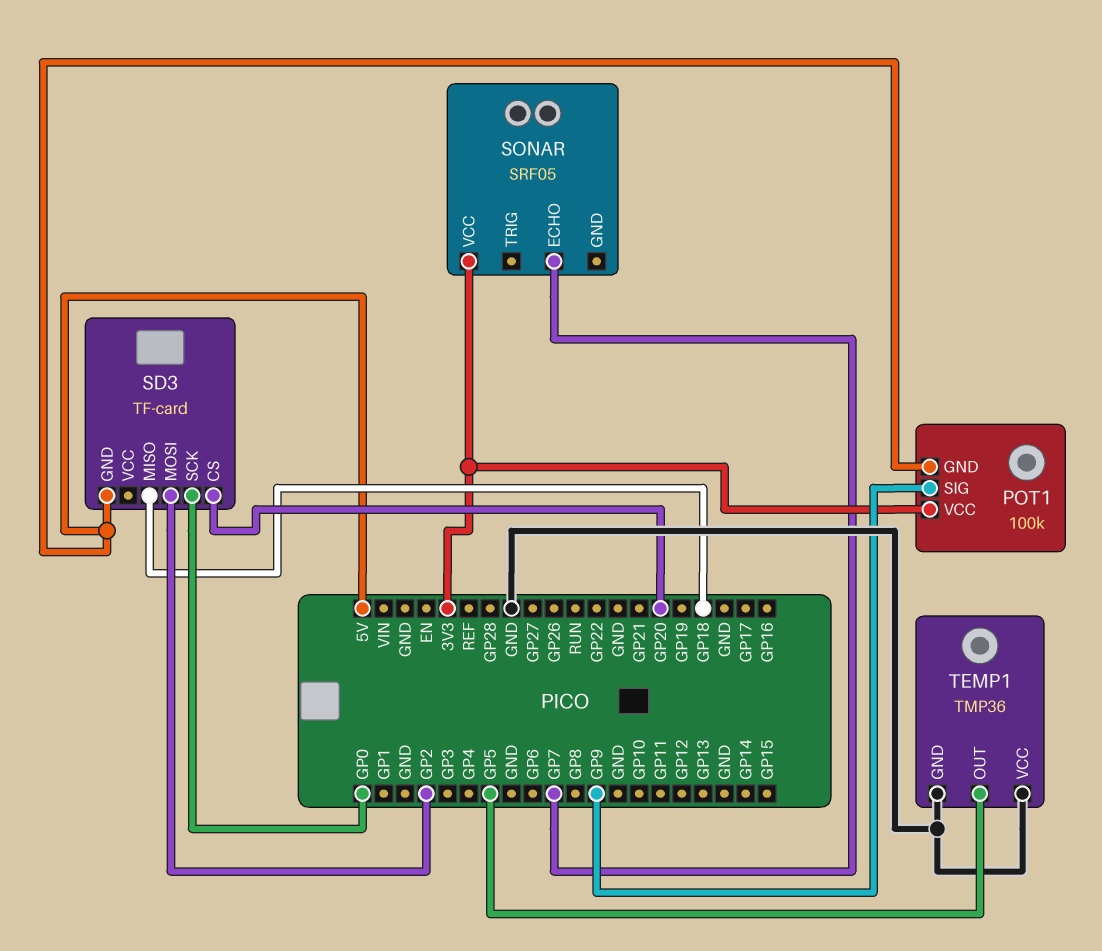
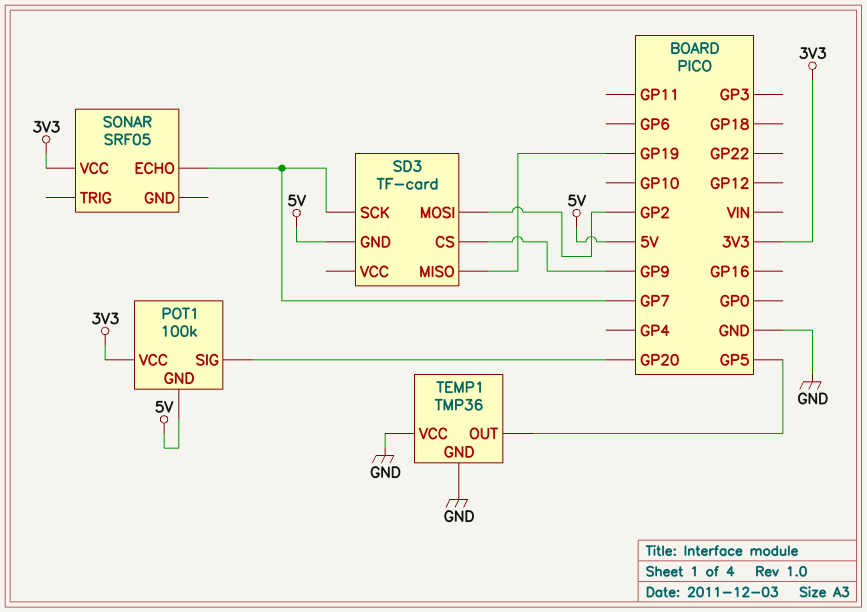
POT1 pin SIG: GP9 -> GP20
SD3 pin CS: GP20 -> GP9
SD3 pin MISO: GP18 -> GP19
SD3 pin SCK: GP0 -> GP7

